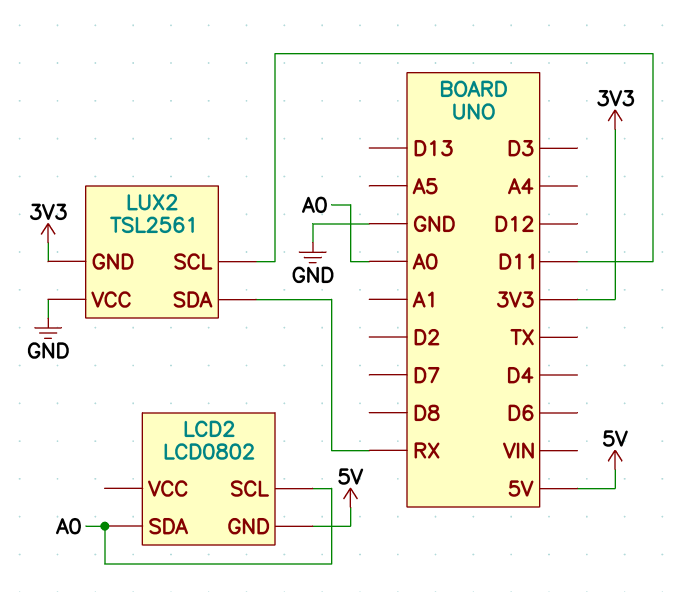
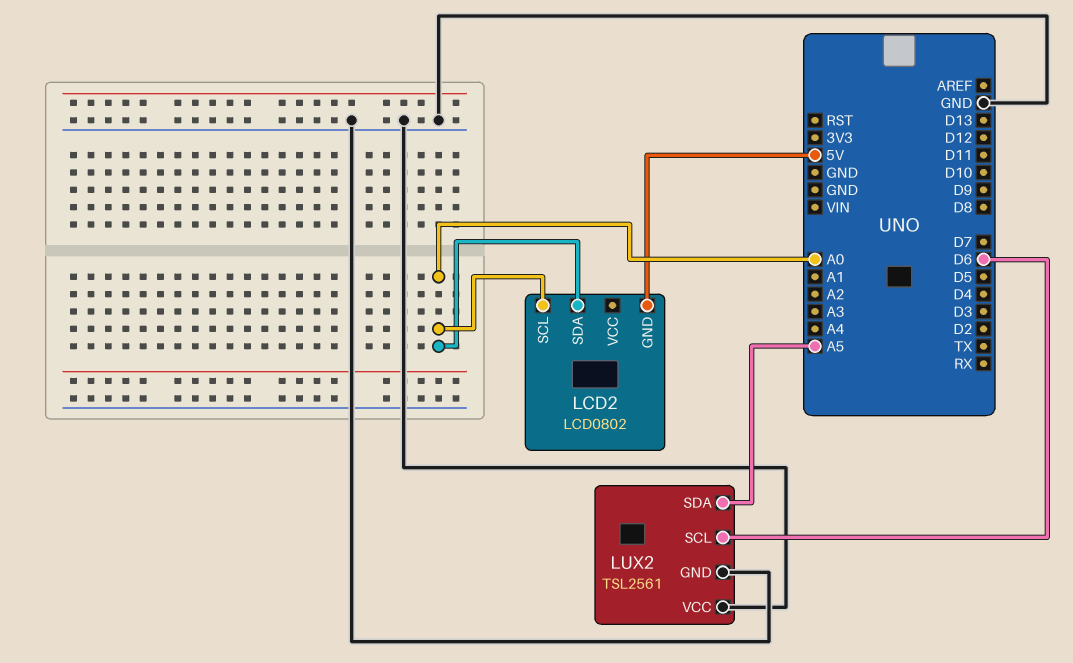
LUX2 pin GND: 3V3 -> GND
LUX2 pin SCL: D11 -> D6
LUX2 pin SDA: RX -> A5

